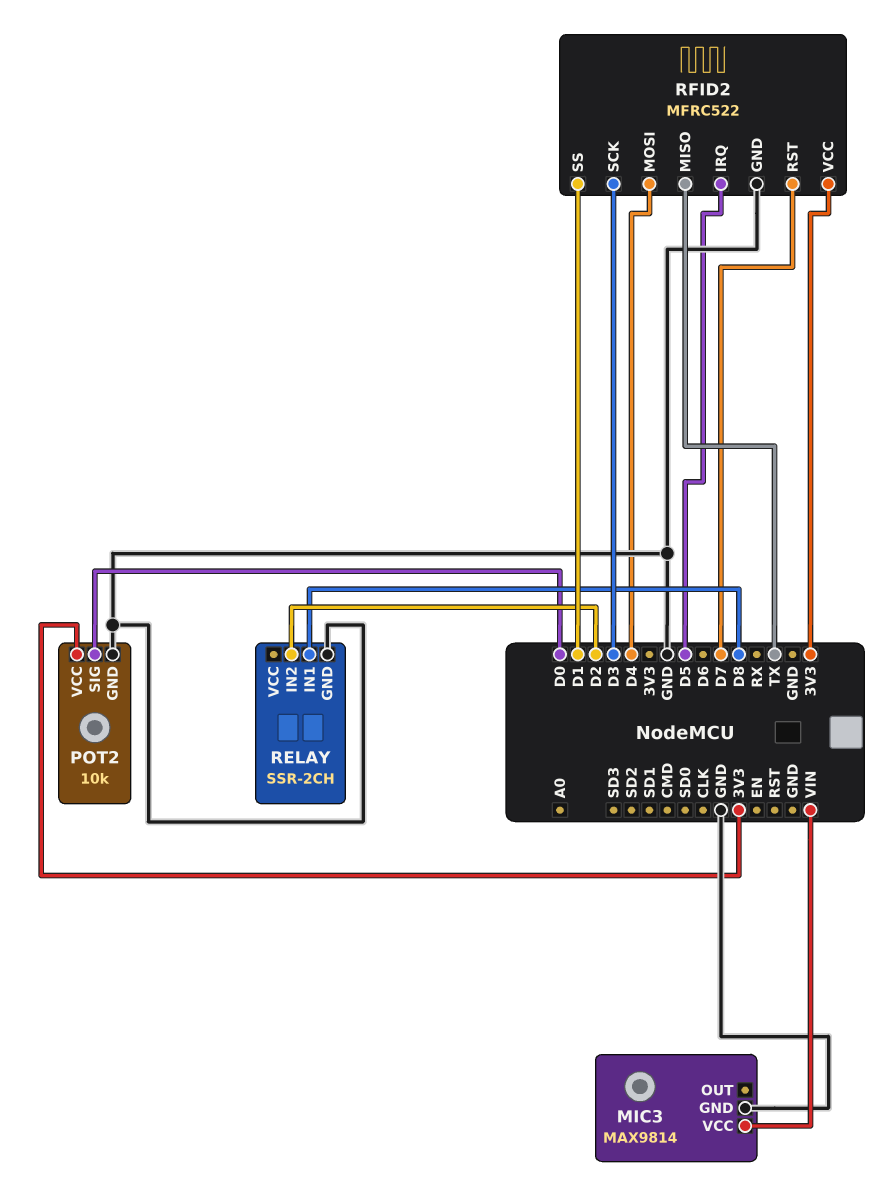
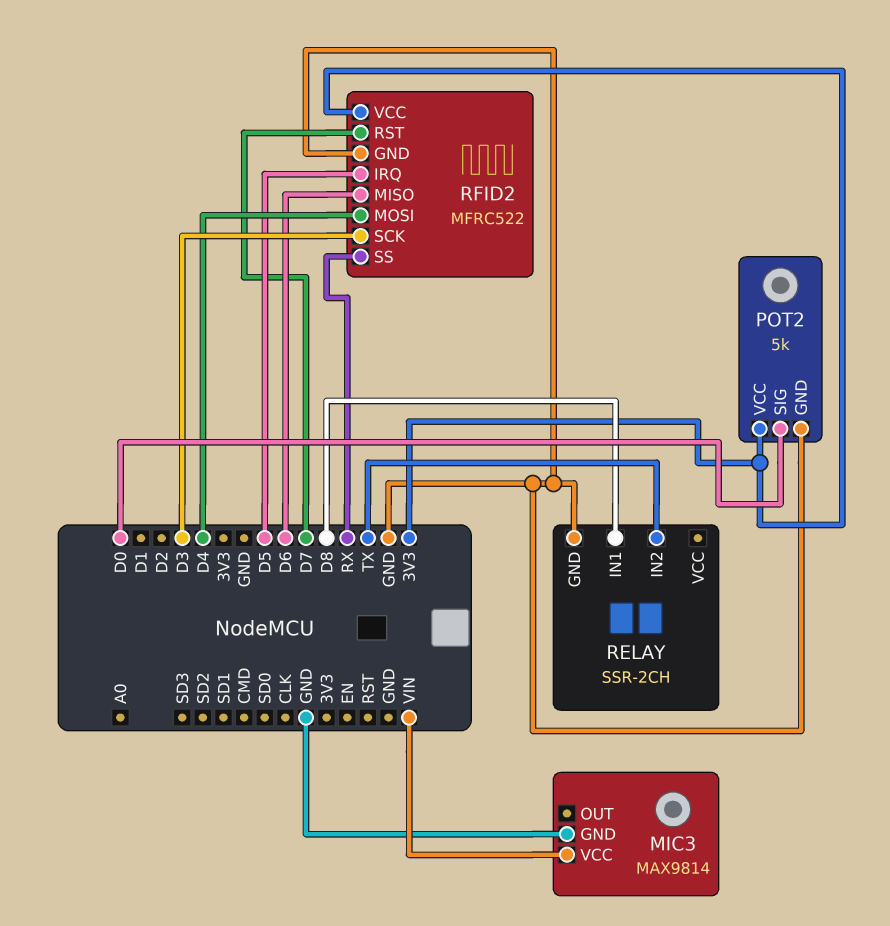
POT2: 10k -> 5k
RELAY pin IN2: D2 -> TX
RFID2 pin MISO: TX -> D6
RFID2 pin SS: D1 -> RX

